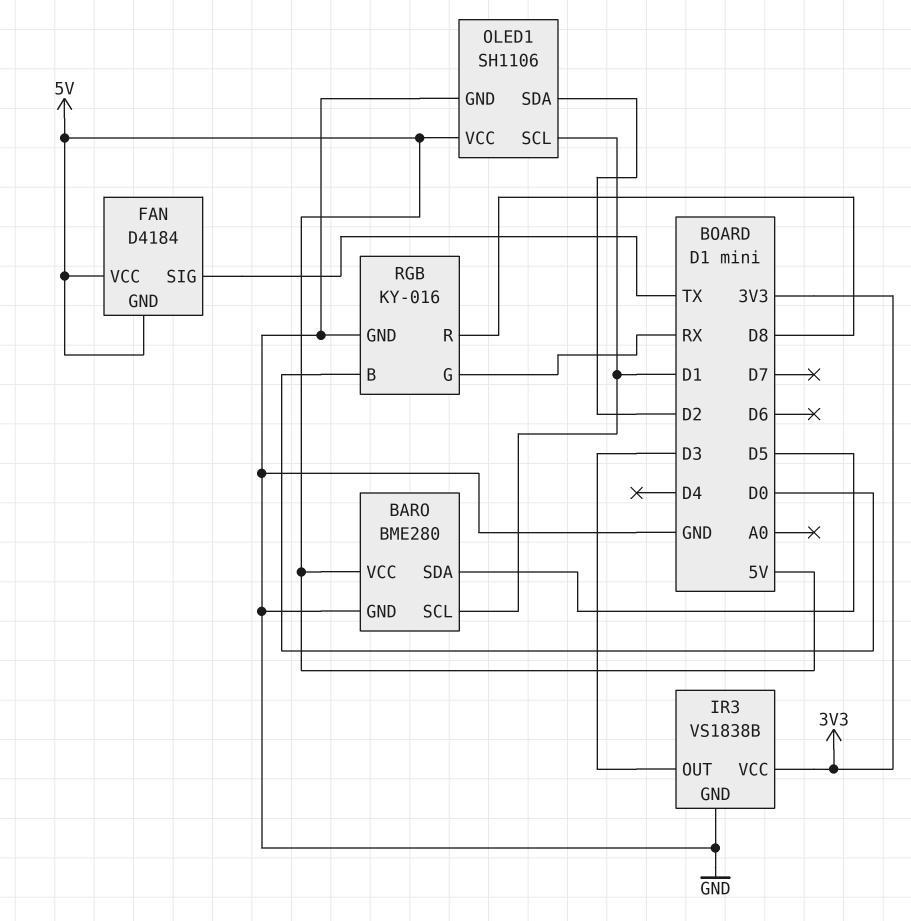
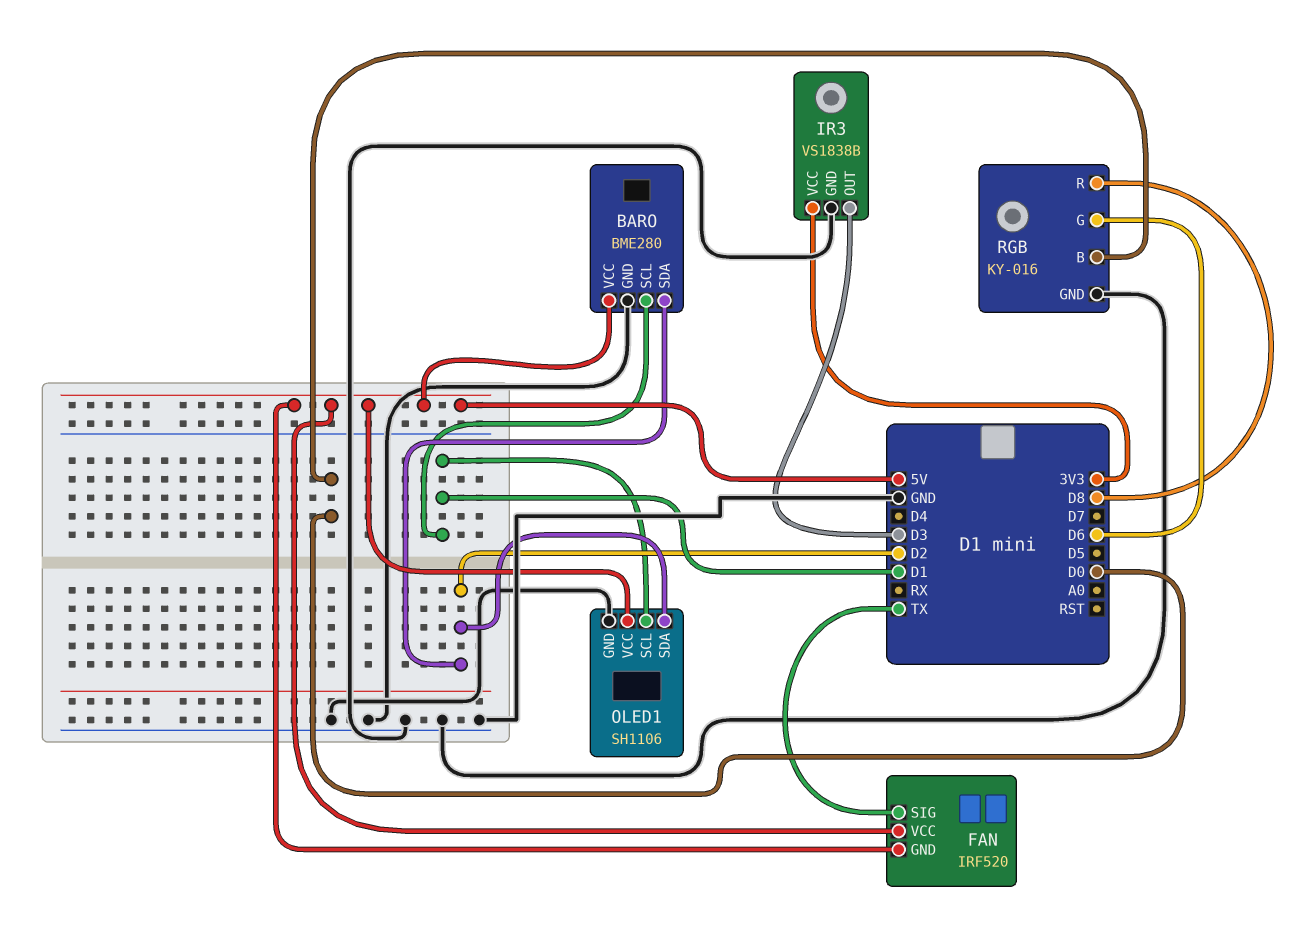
BARO pin SDA: D5 -> D2
FAN: D4184 -> IRF520
RGB pin G: RX -> D6

